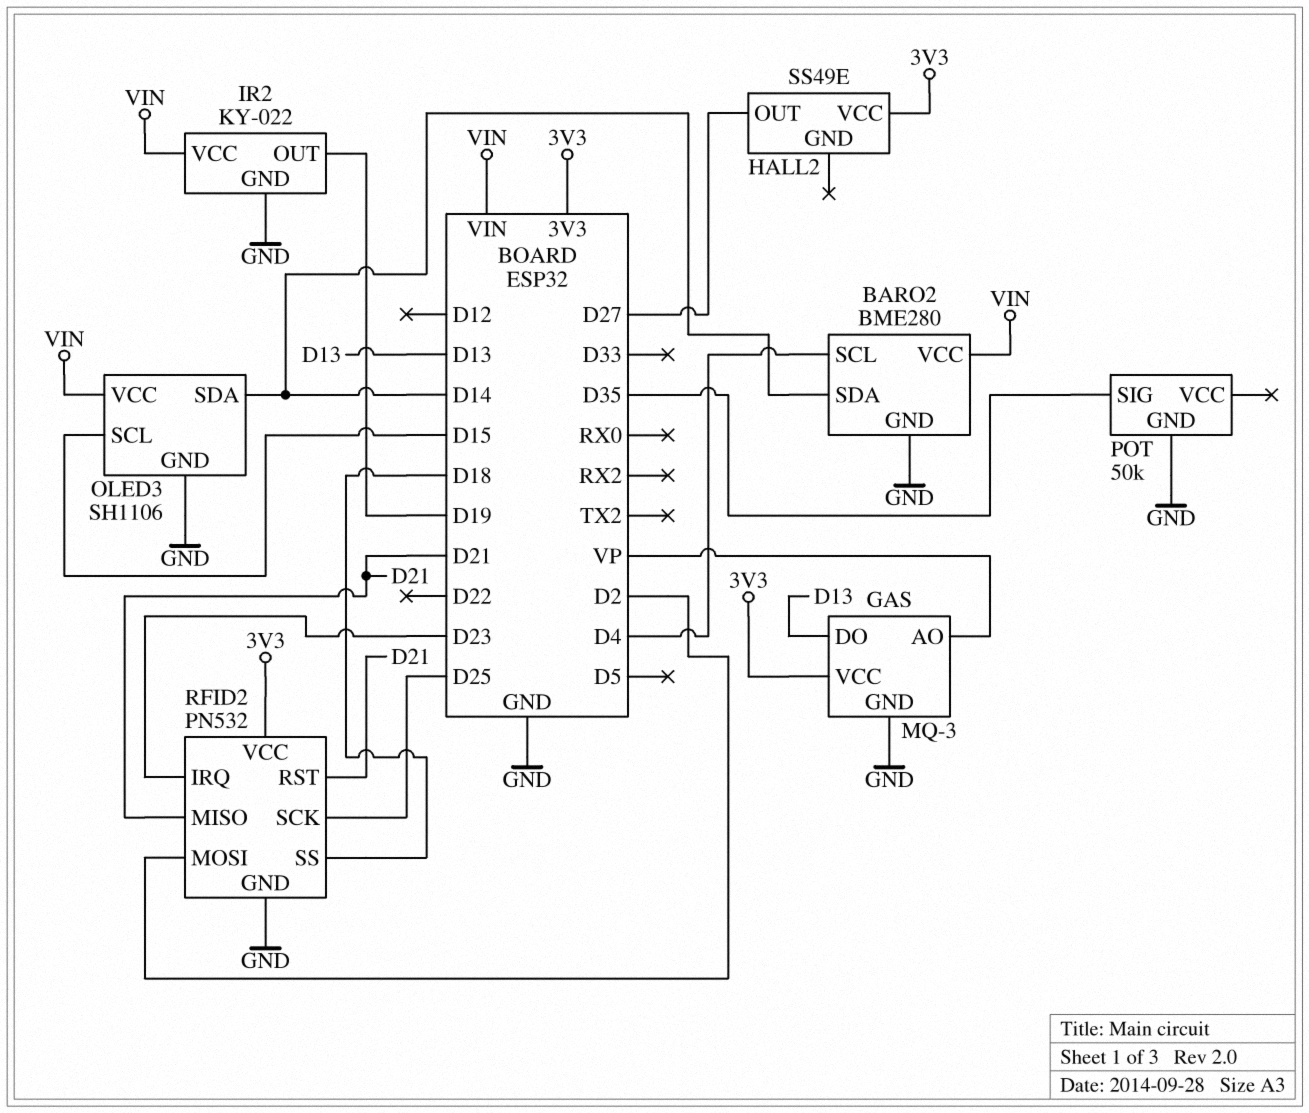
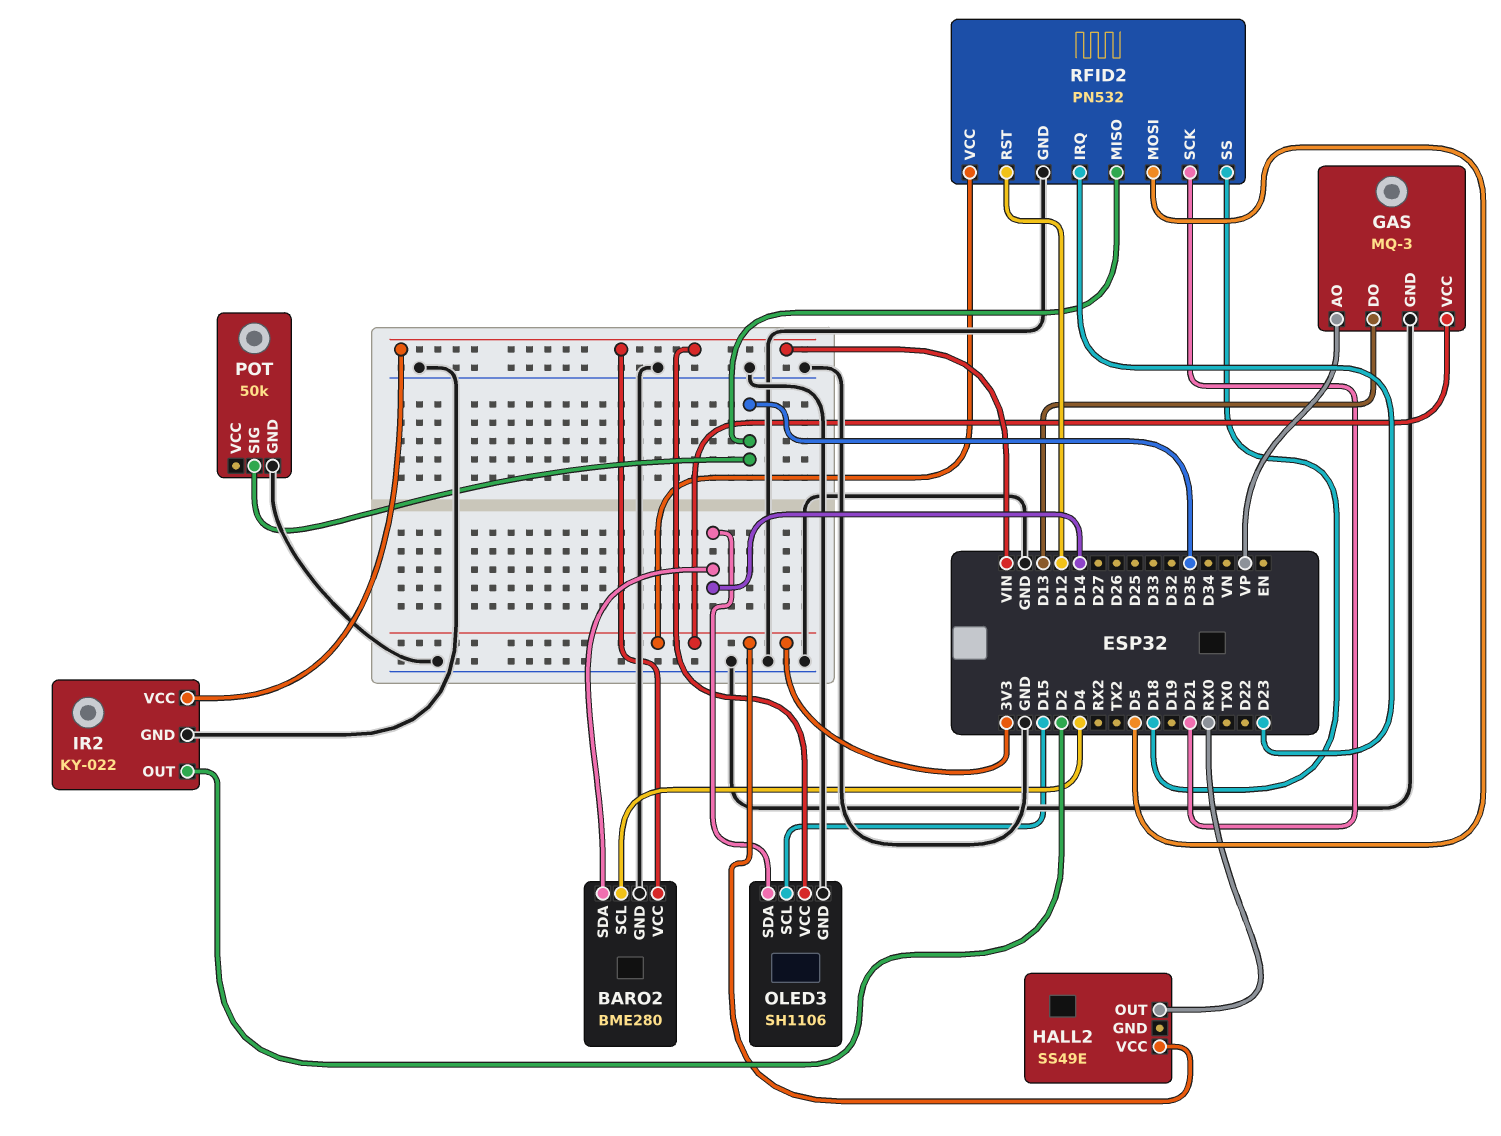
HALL2 pin OUT: D27 -> RX0
IR2 pin OUT: D19 -> D2
RFID2 pin MISO: D21 -> D35
RFID2 pin MOSI: D2 -> D5
RFID2 pin RST: D21 -> D12
RFID2 pin SCK: D25 -> D21

